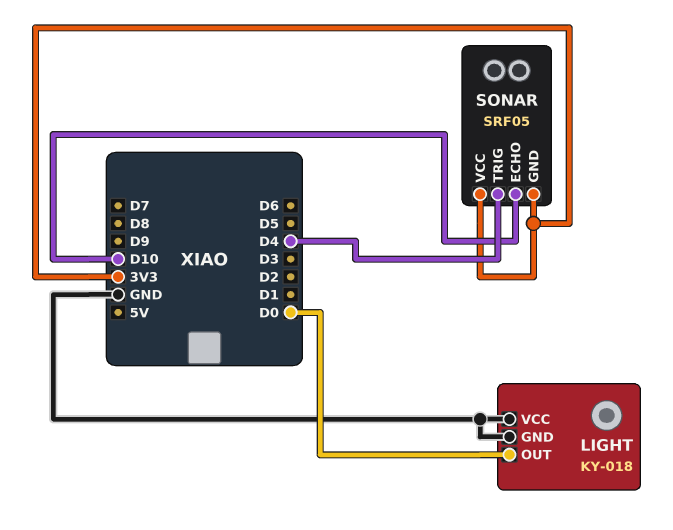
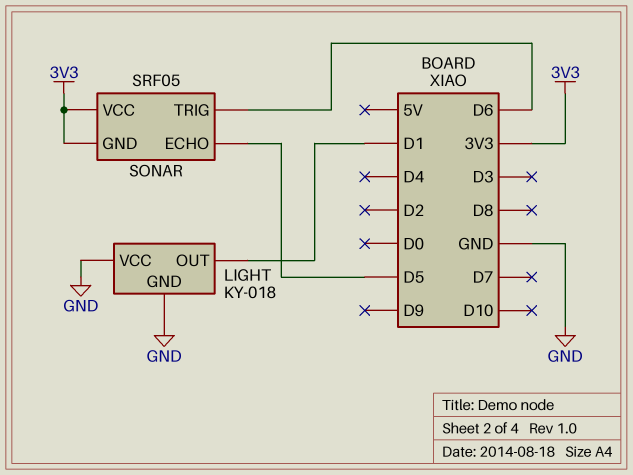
LIGHT pin OUT: D0 -> D1
SONAR pin ECHO: D10 -> D5
SONAR pin TRIG: D4 -> D6

